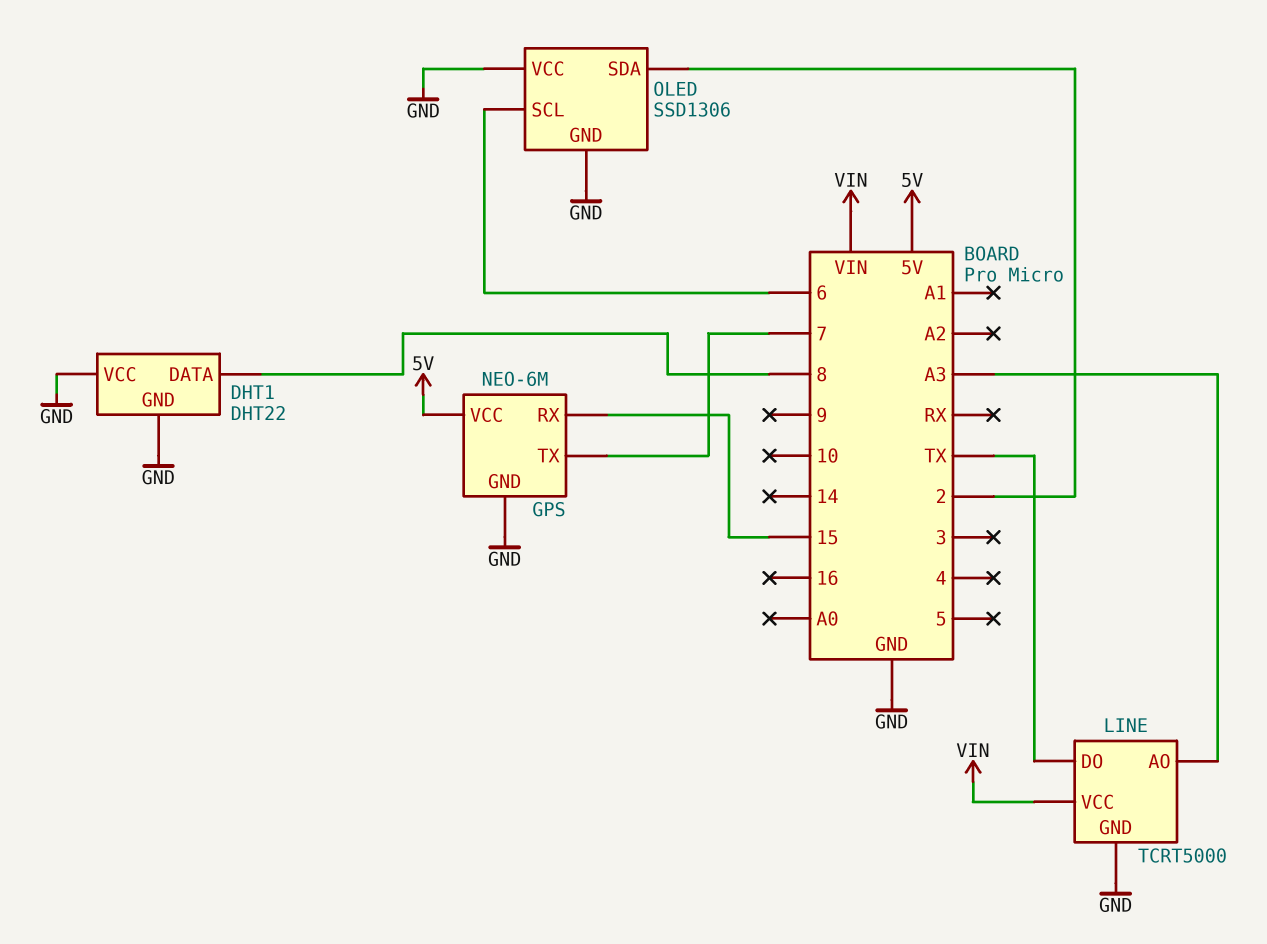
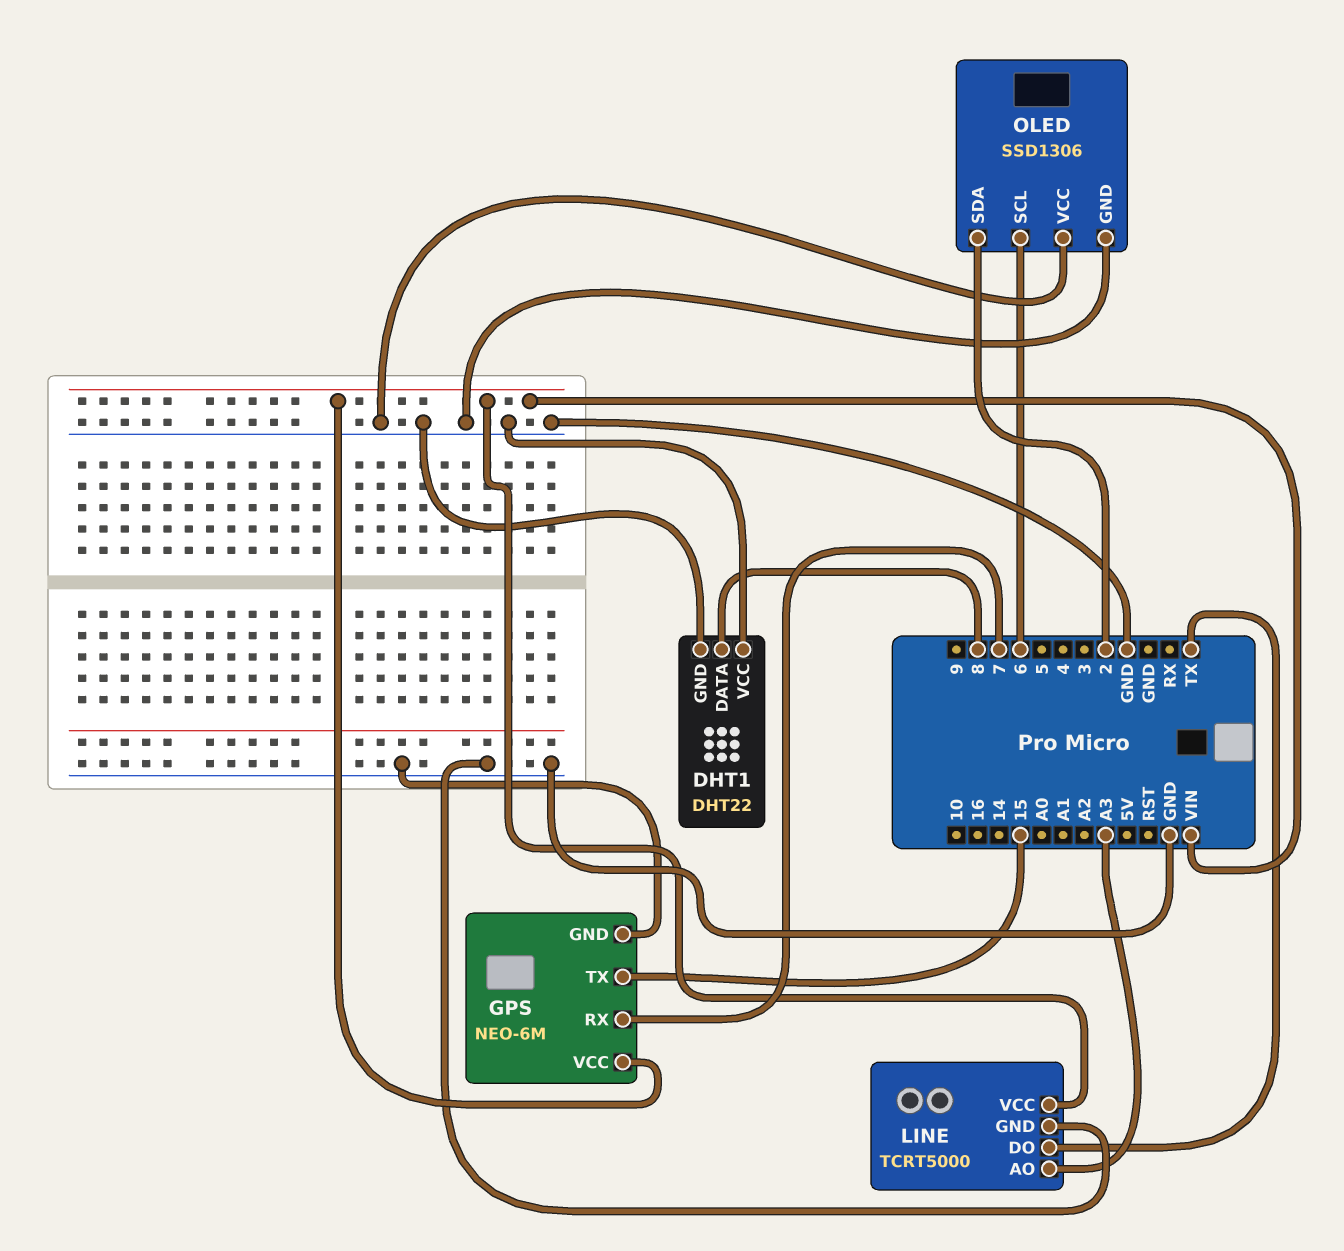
GPS pin RX: 15 -> 7
GPS pin TX: 7 -> 15
GPS pin VCC: 5V -> VIN

